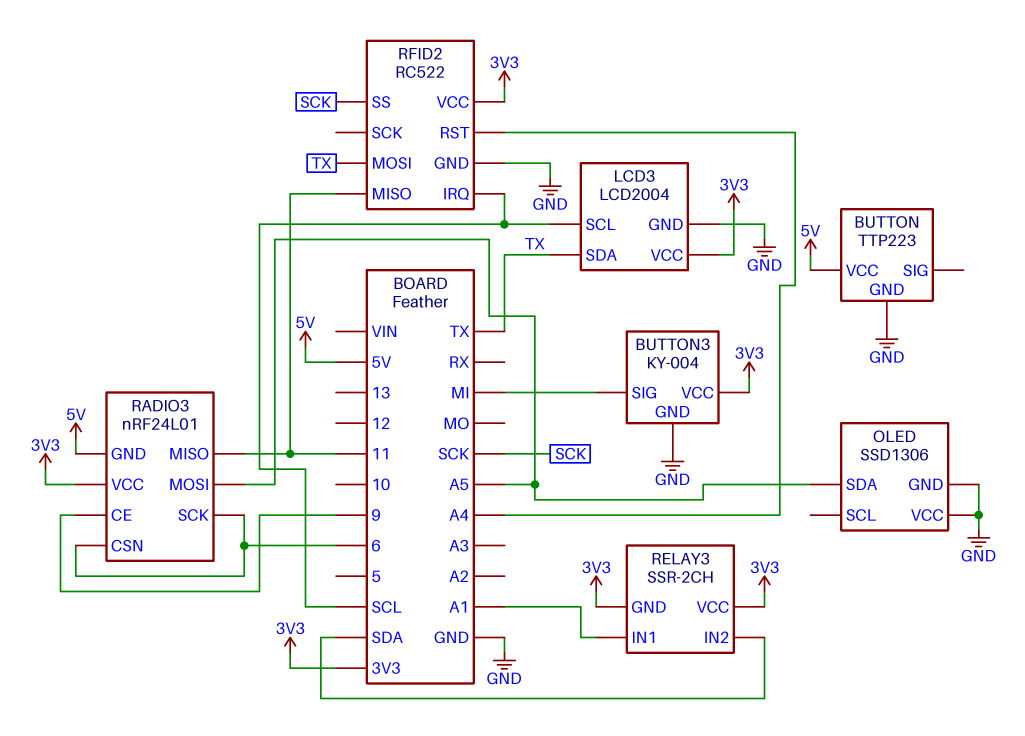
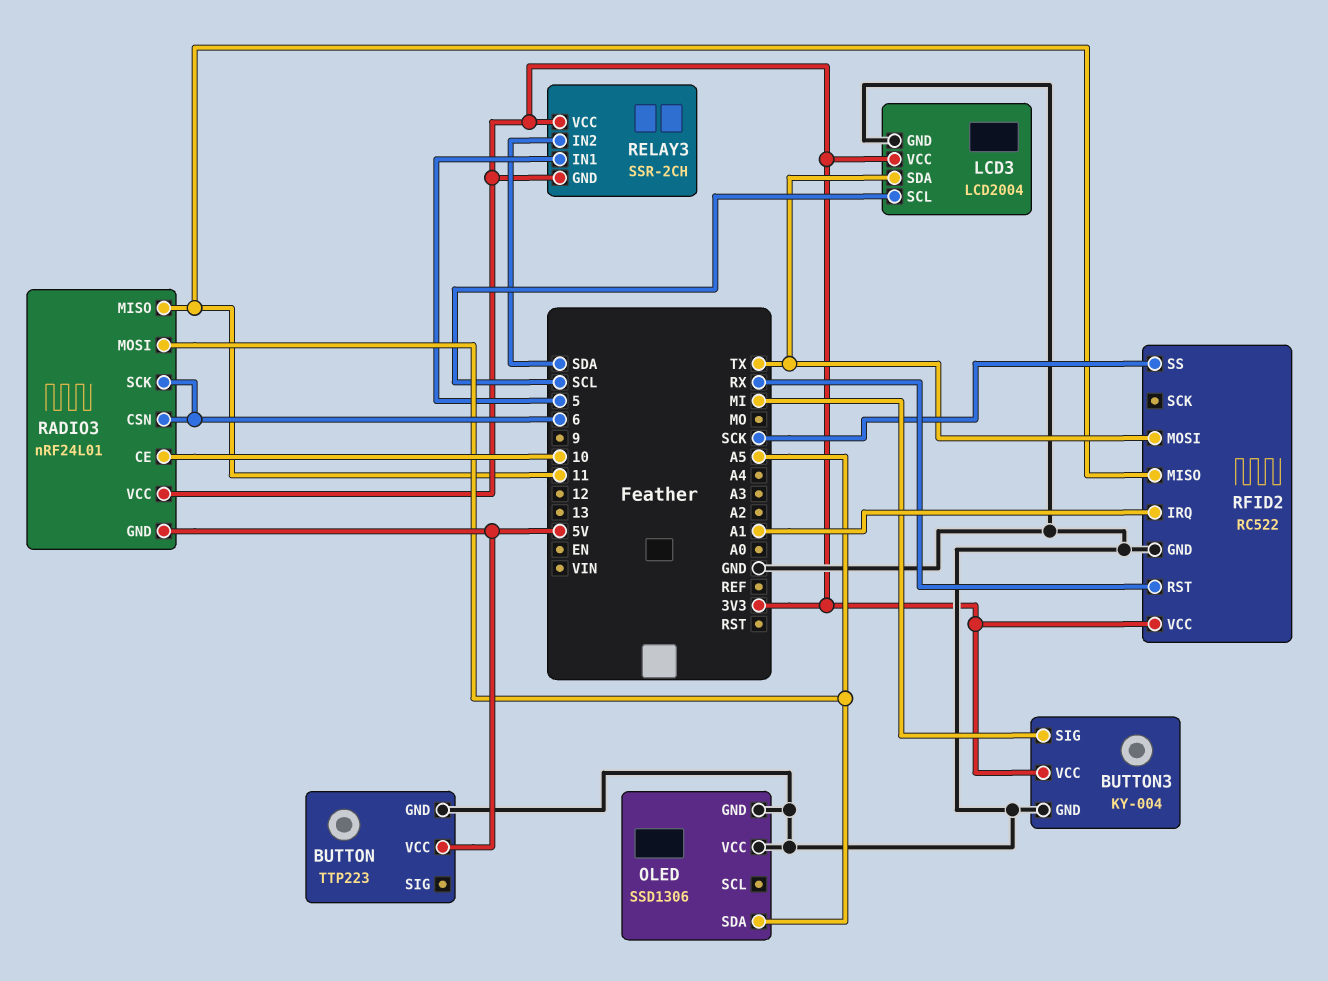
RADIO3 pin CE: 9 -> 10
RELAY3 pin IN1: A1 -> 5
RFID2 pin IRQ: SCL -> A1
RFID2 pin RST: A4 -> RX

